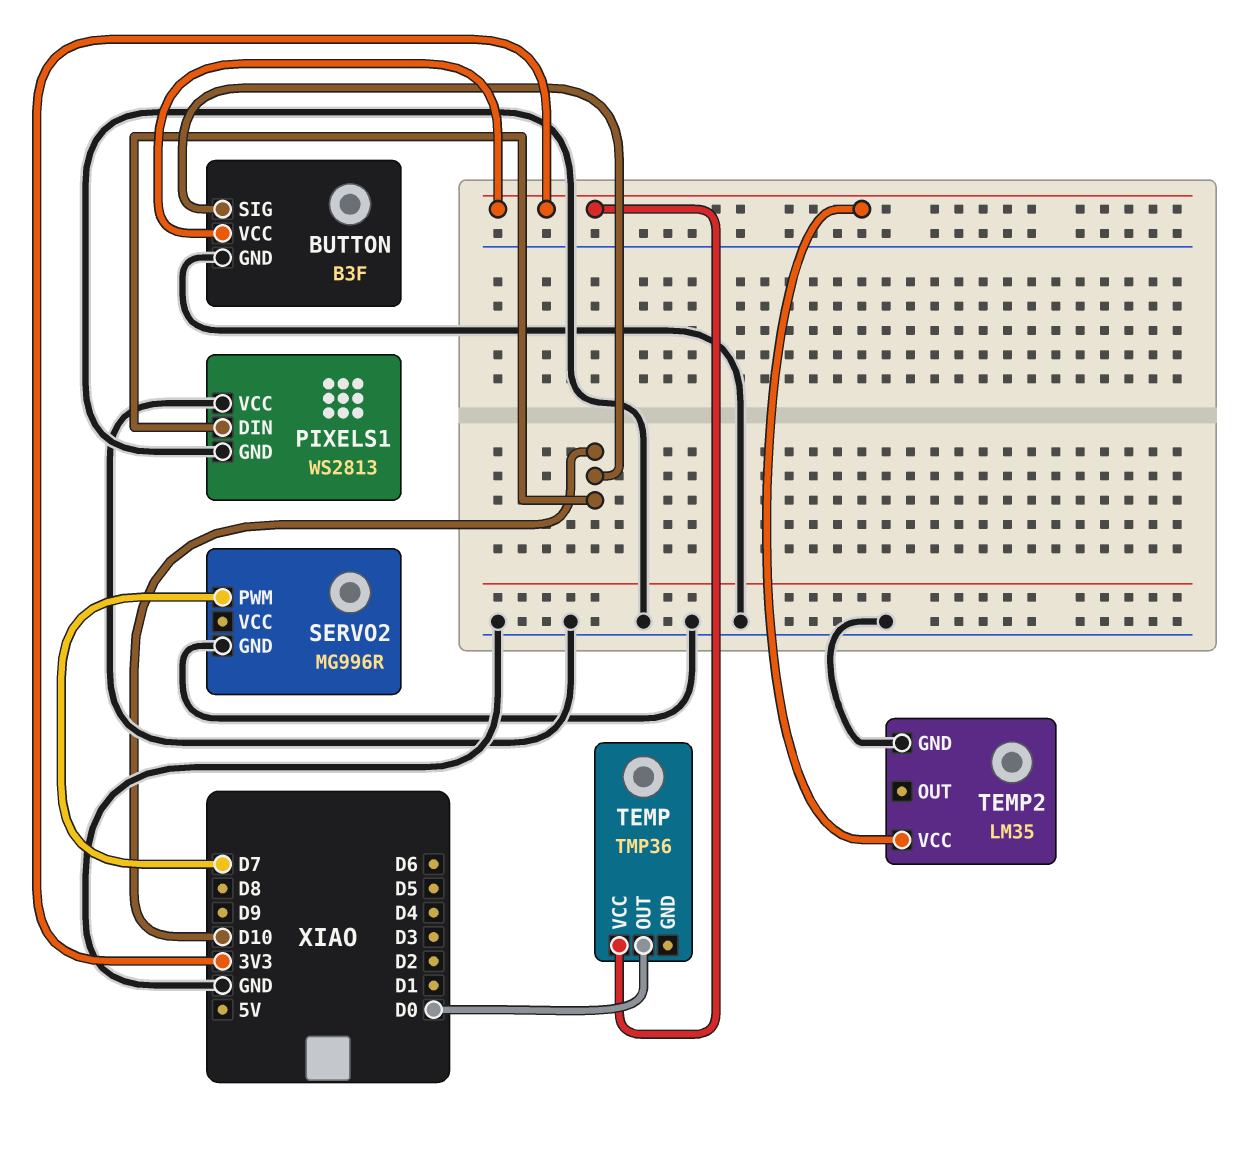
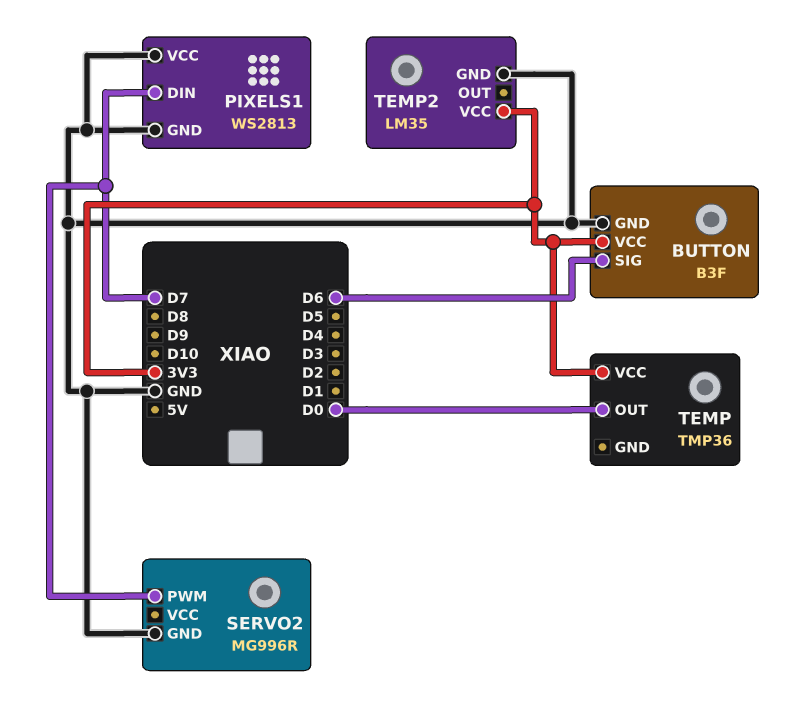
BUTTON pin SIG: D10 -> D6
PIXELS1 pin DIN: D10 -> D7

